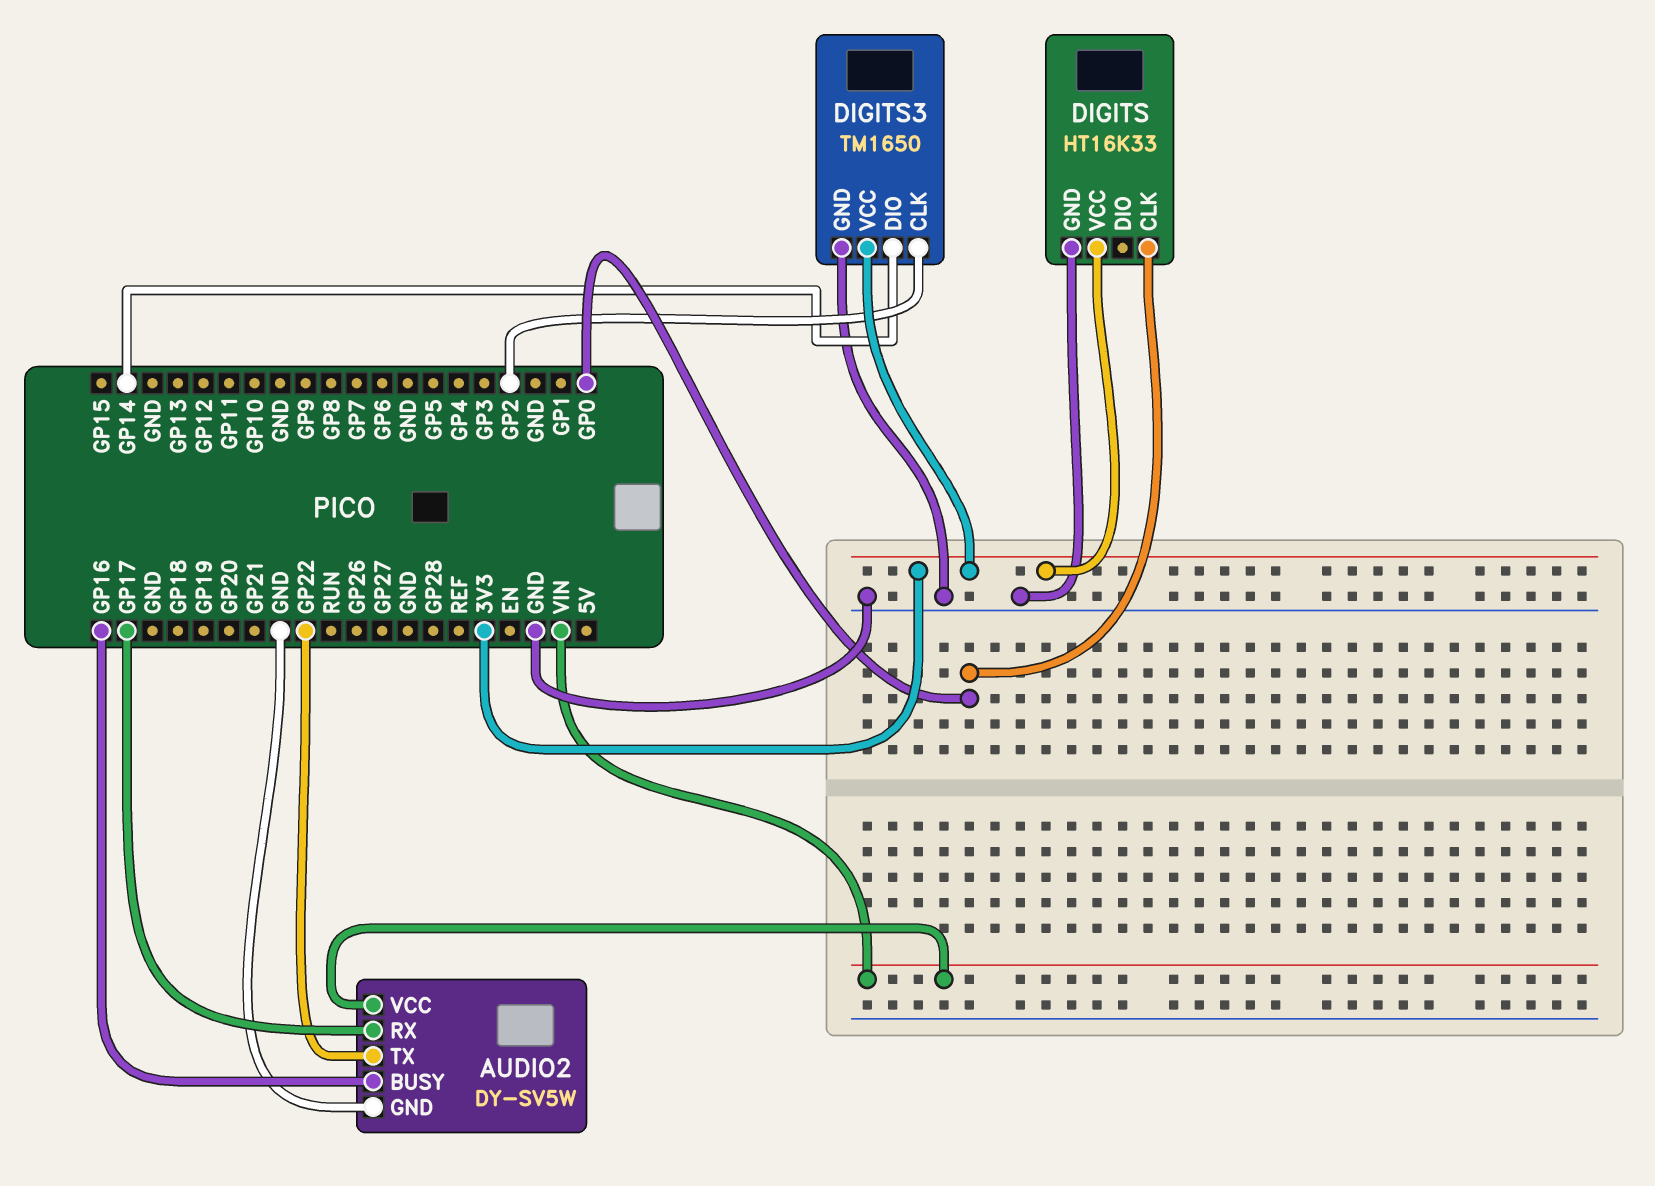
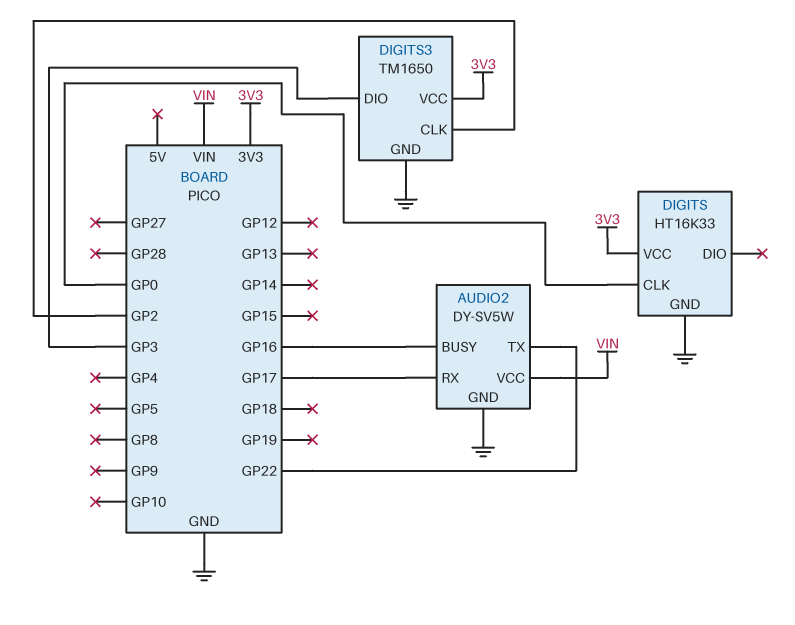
DIGITS3 pin DIO: GP14 -> GP3

